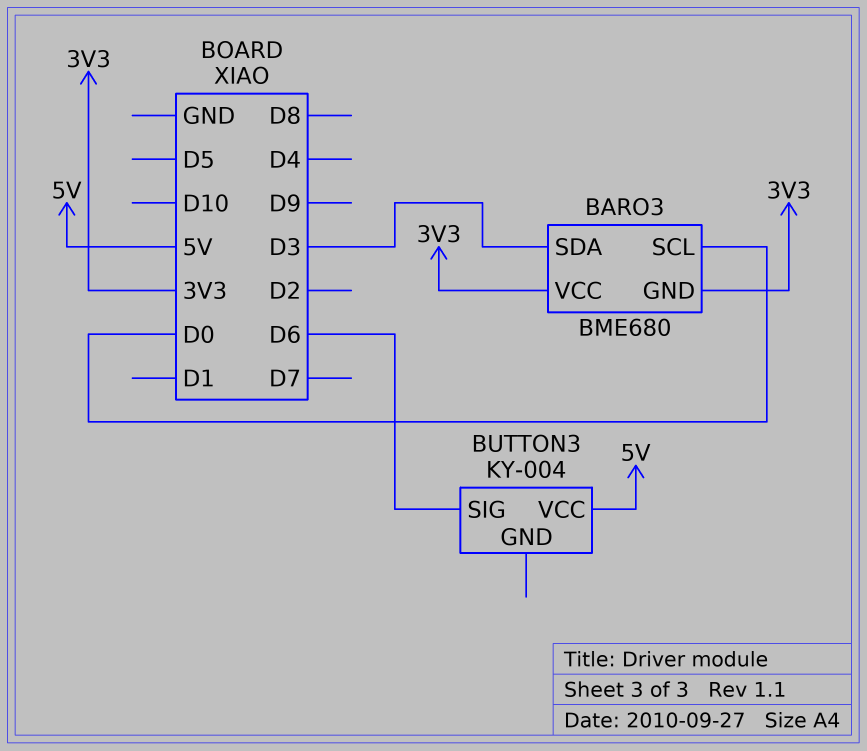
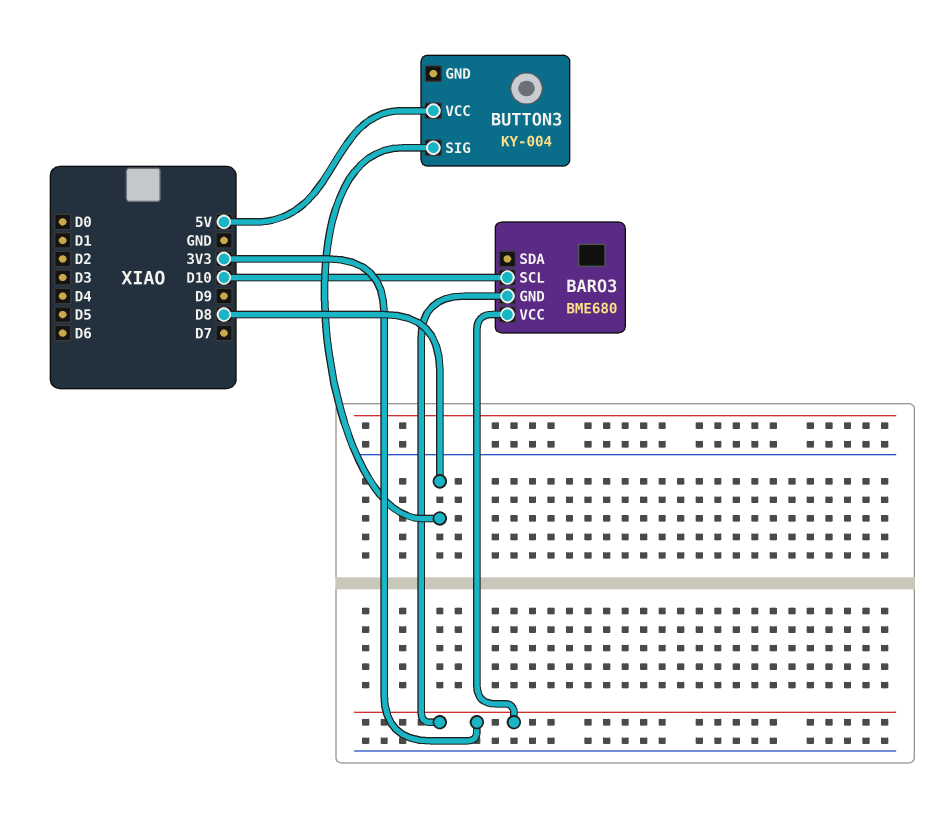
BARO3 pin SCL: D0 -> D10
BARO3 pin SDA: D3 -> none
BUTTON3 pin SIG: D6 -> D8

